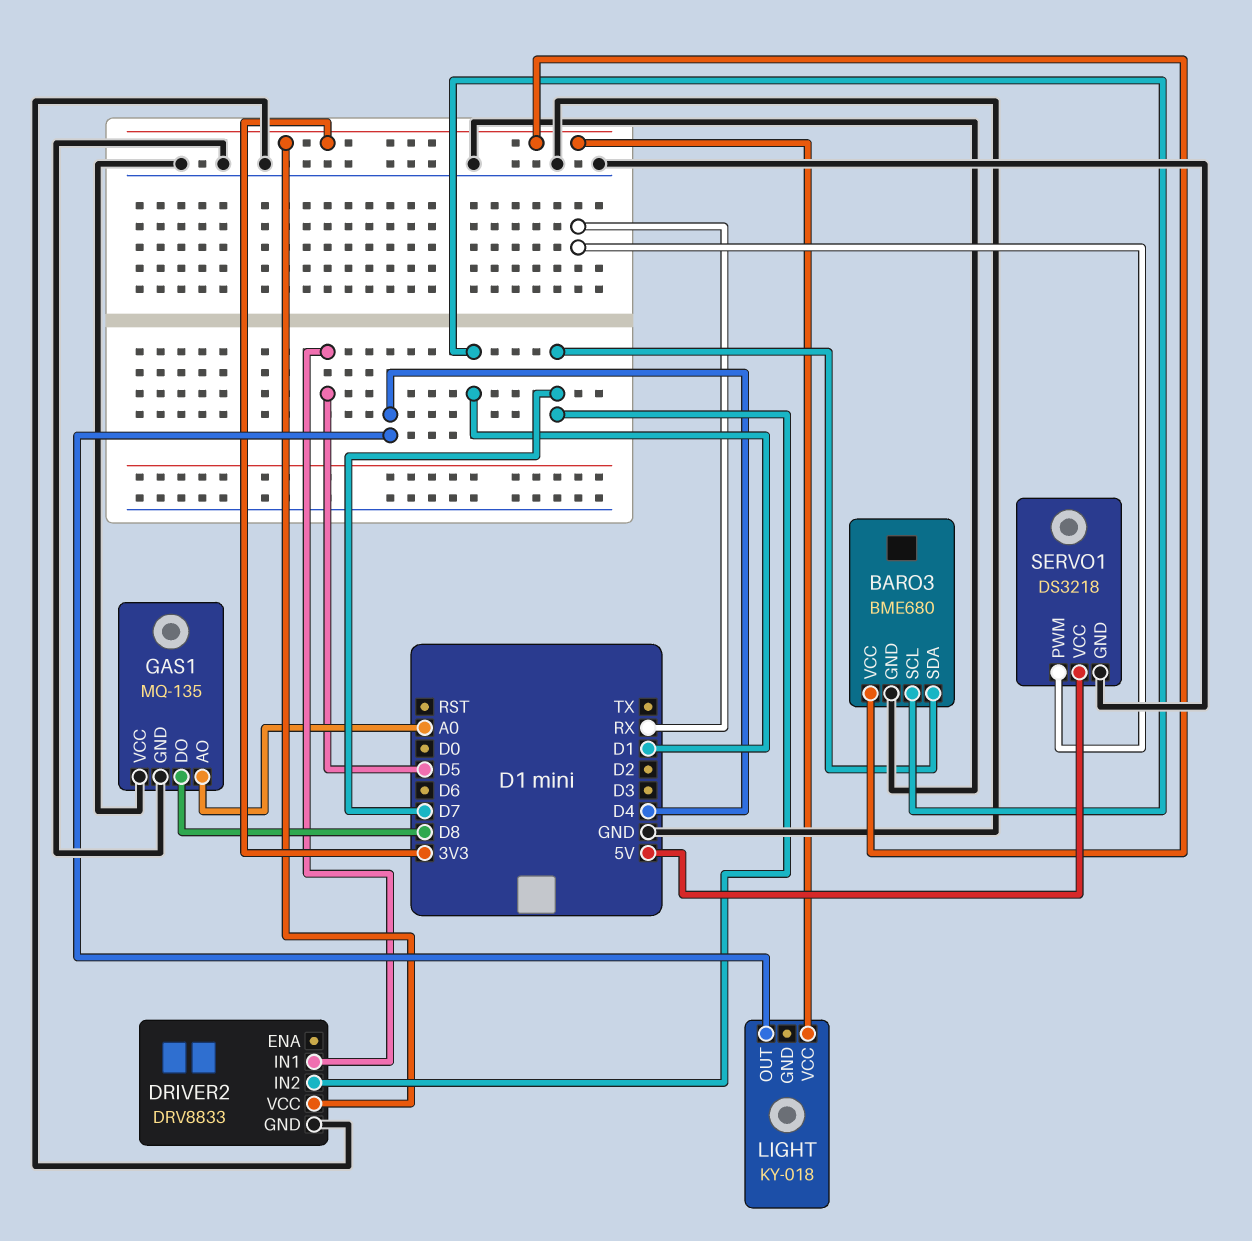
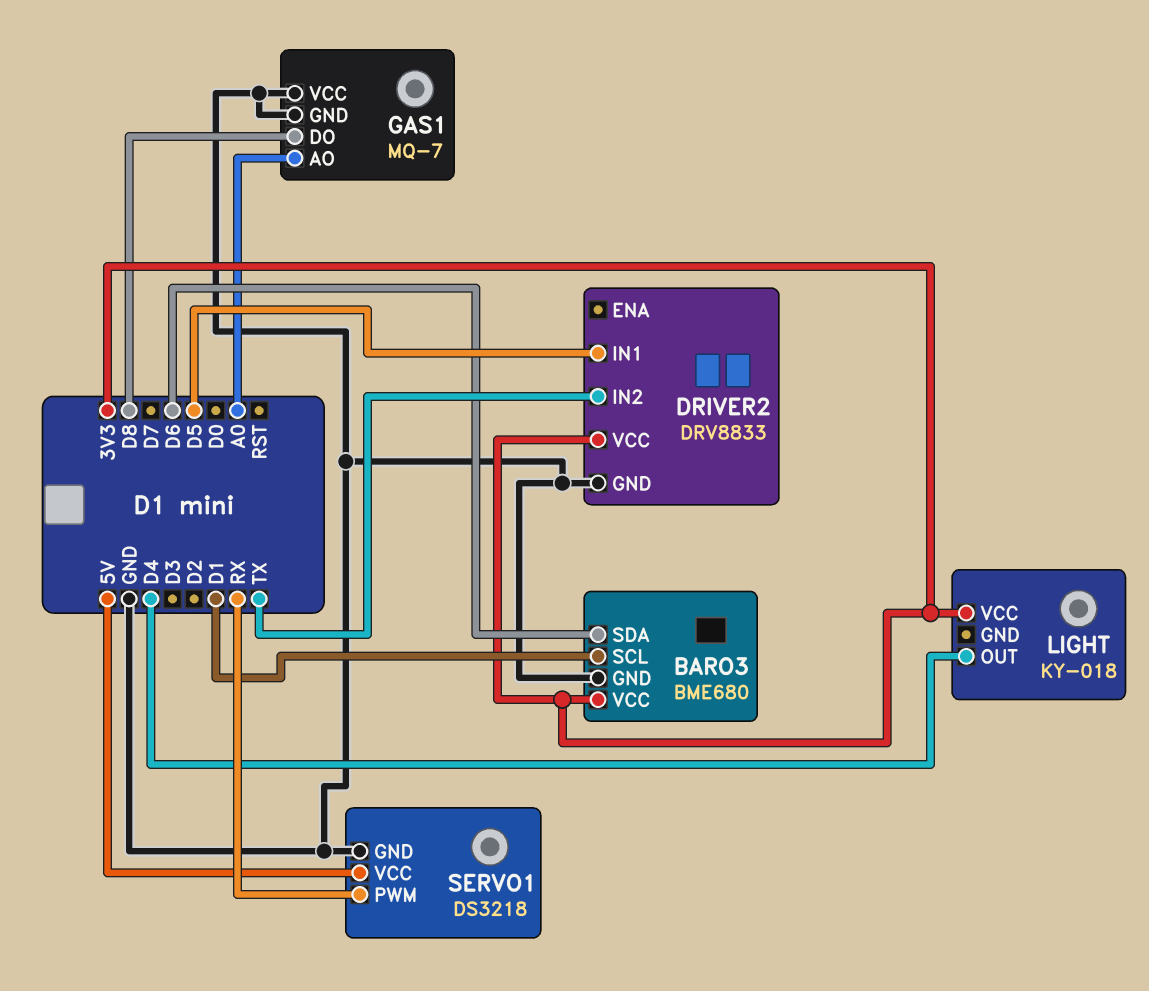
BARO3 pin SDA: D7 -> D6
DRIVER2 pin IN2: D7 -> TX
GAS1: MQ-135 -> MQ-7

